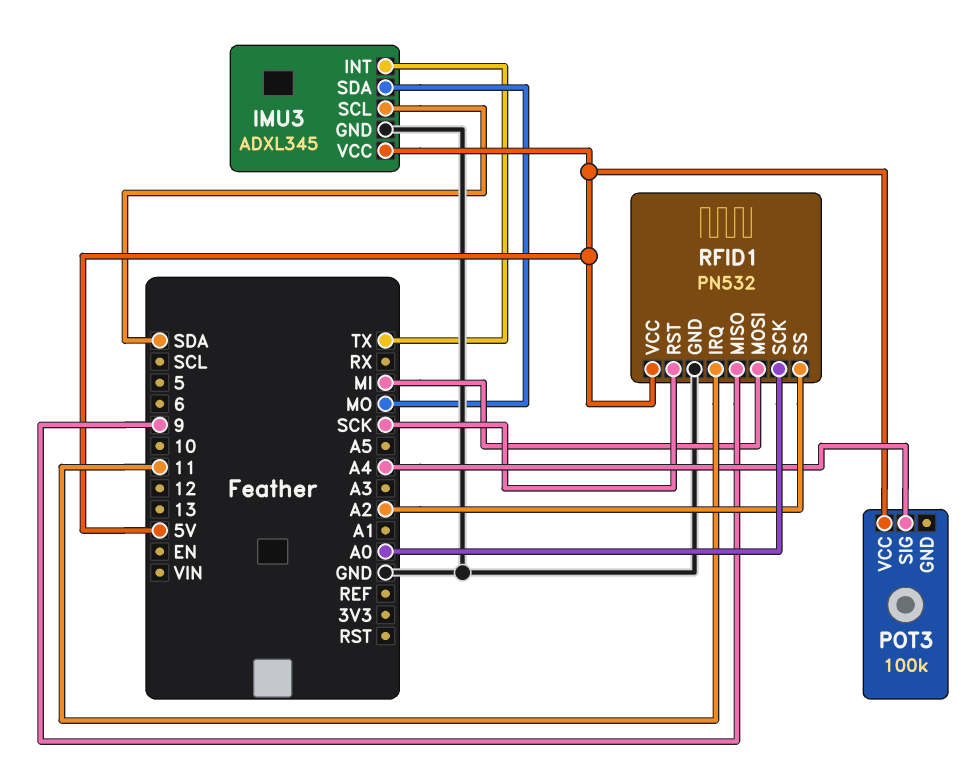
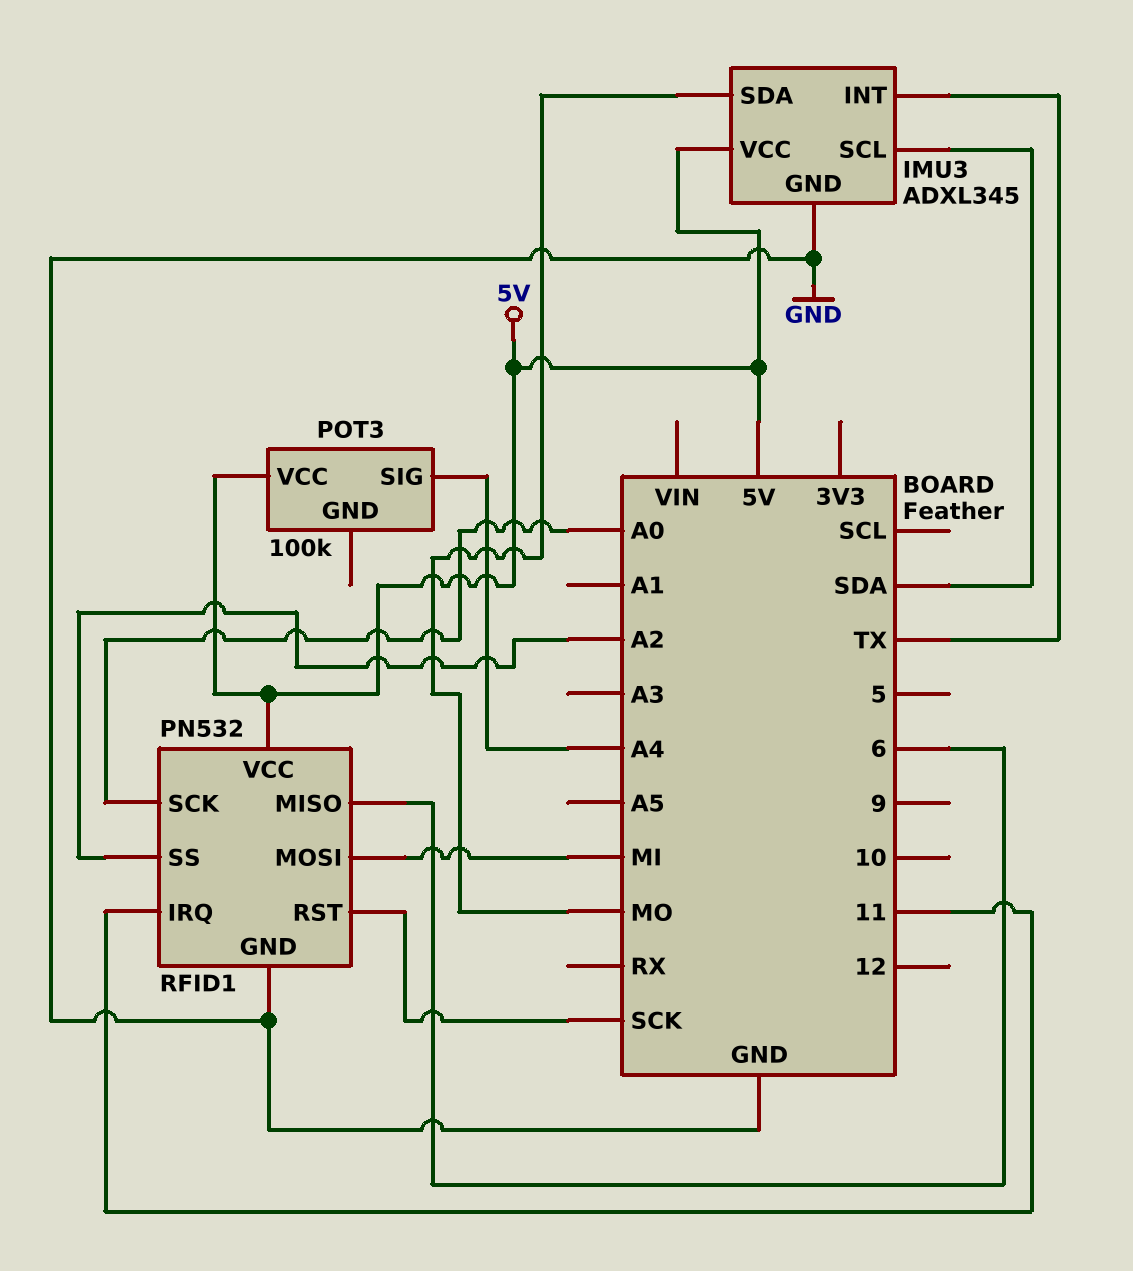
RFID1 pin MISO: 9 -> 6

